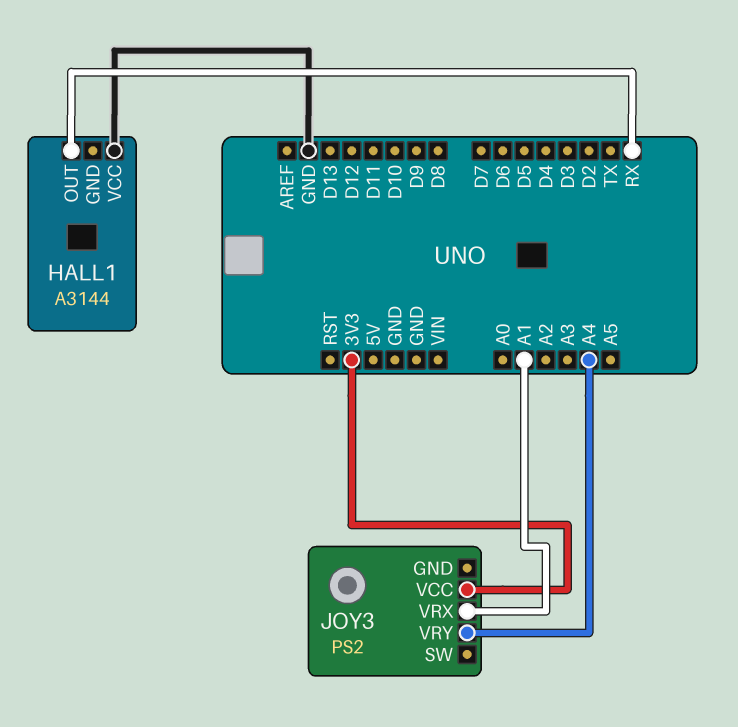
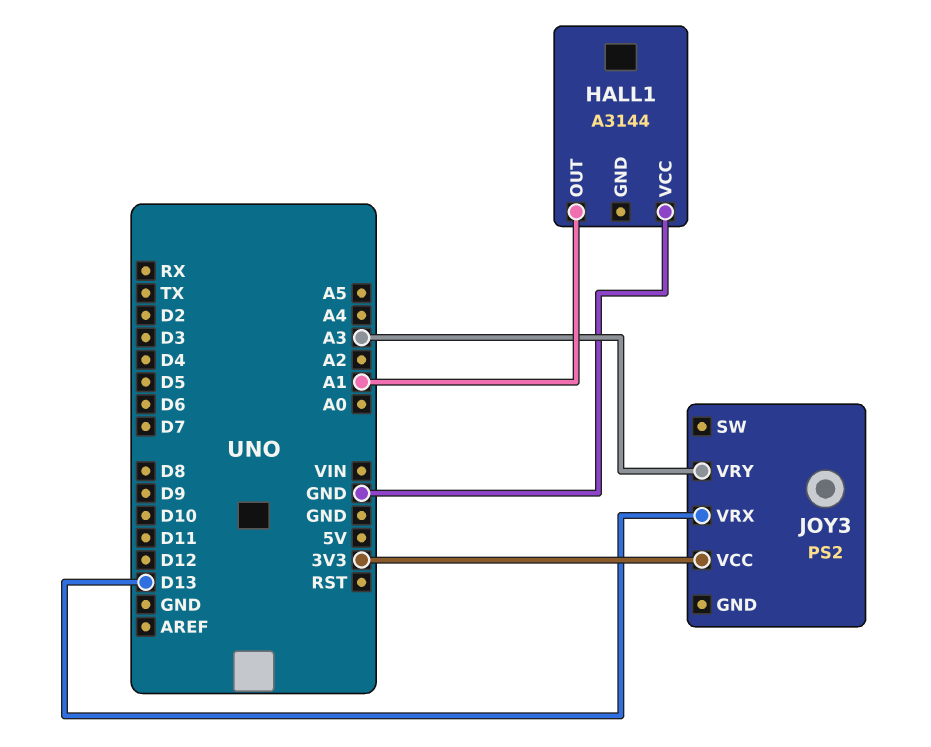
HALL1 pin OUT: RX -> A1
JOY3 pin VRX: A1 -> D13
JOY3 pin VRY: A4 -> A3

